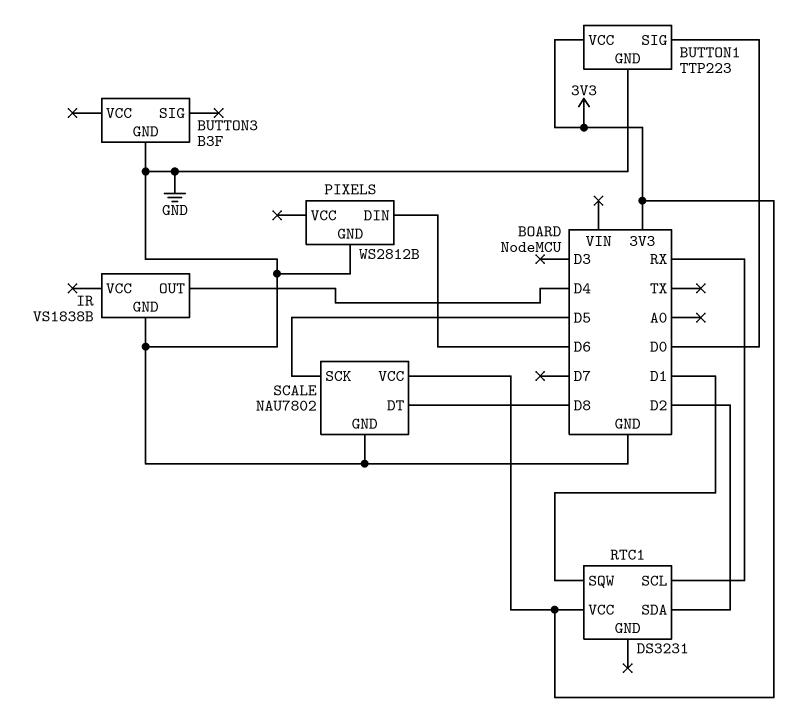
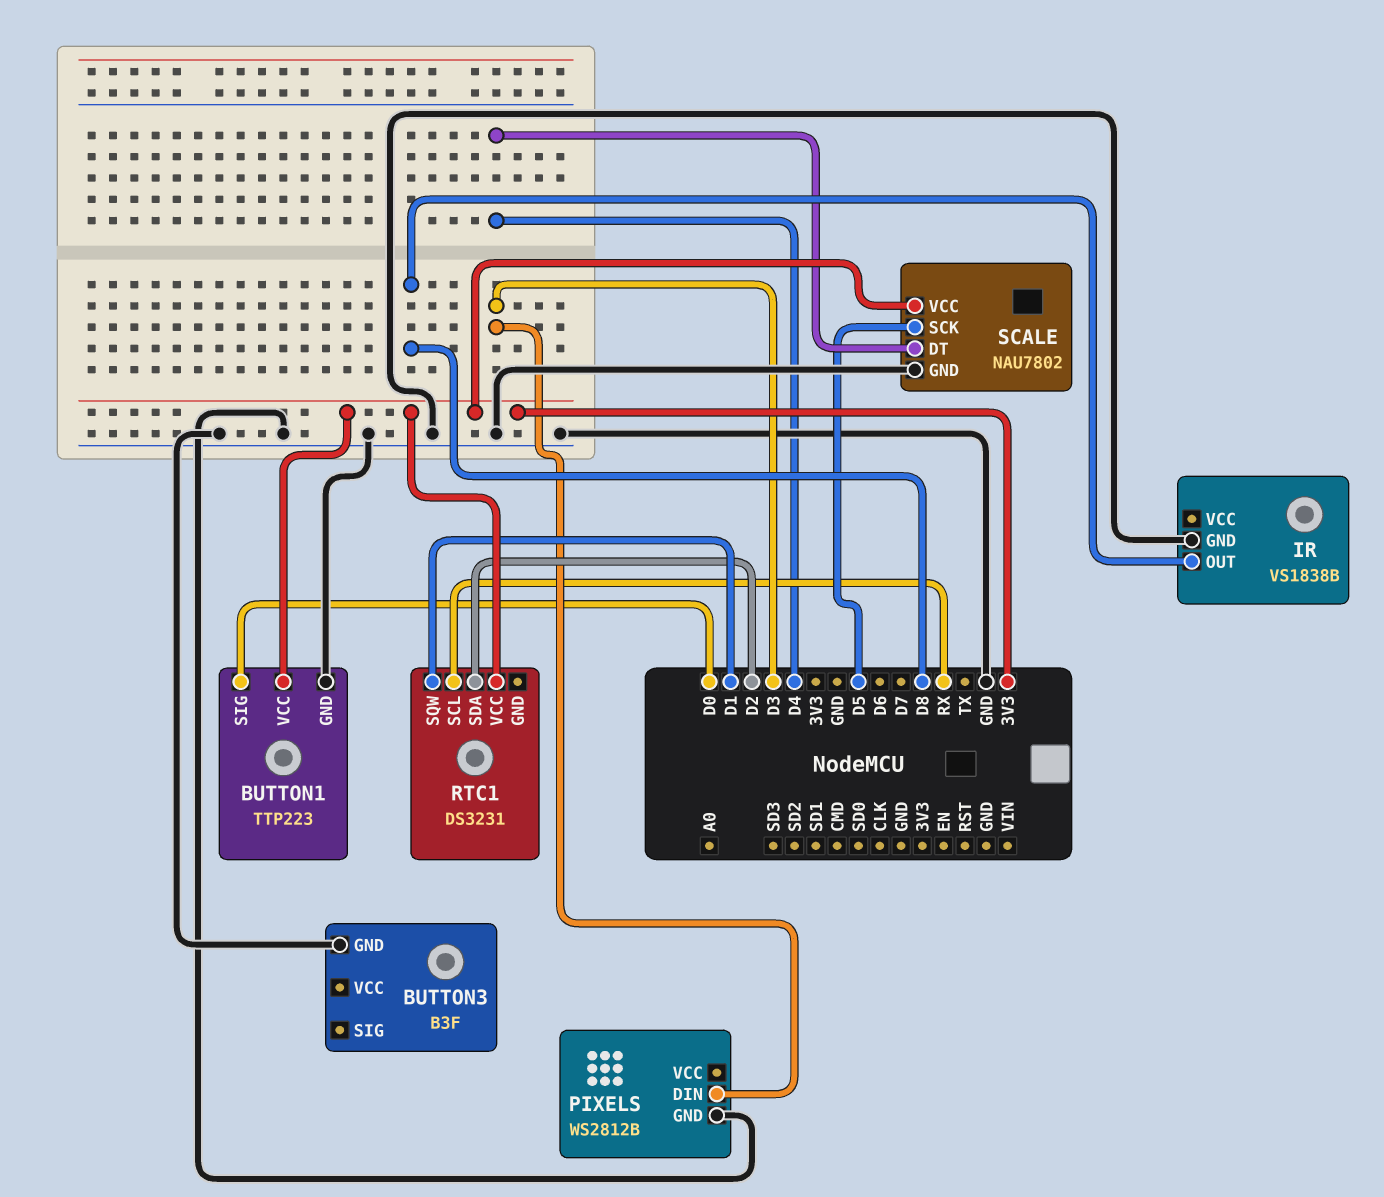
IR pin OUT: D4 -> D8
PIXELS pin DIN: D6 -> D3
SCALE pin DT: D8 -> D4

